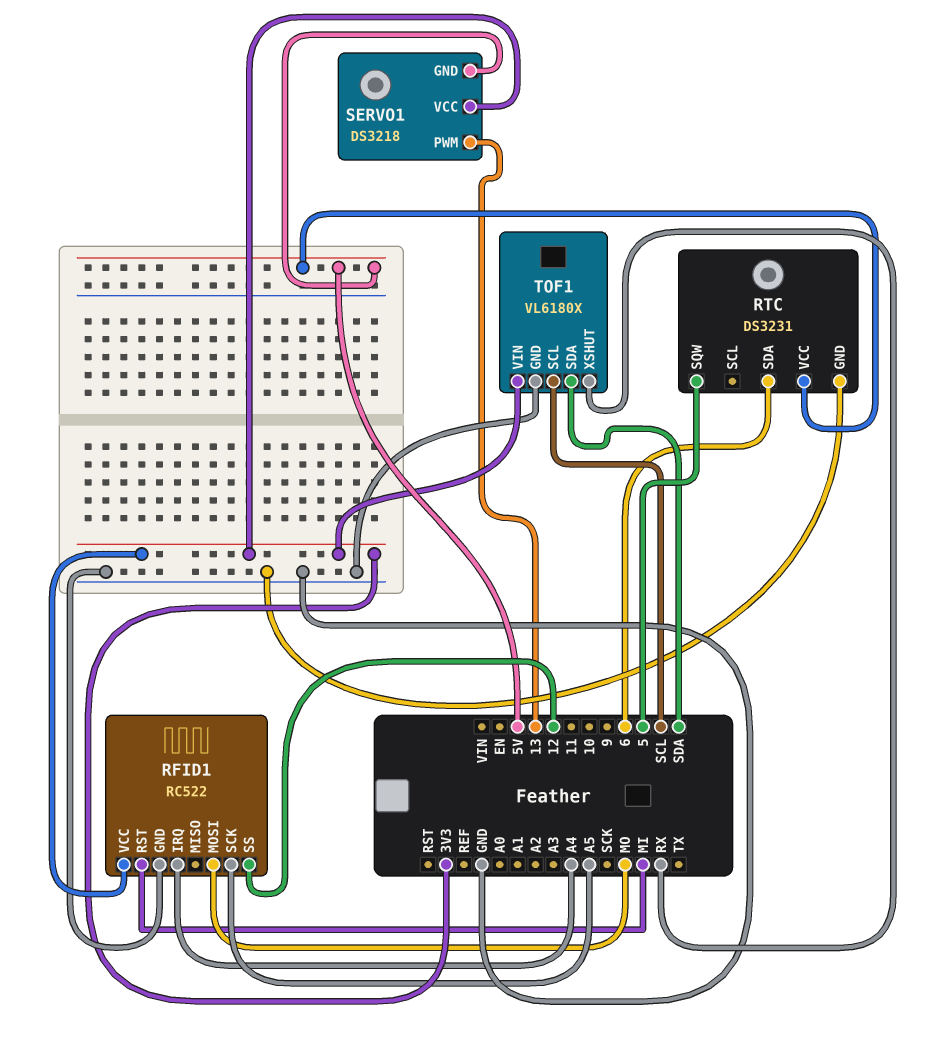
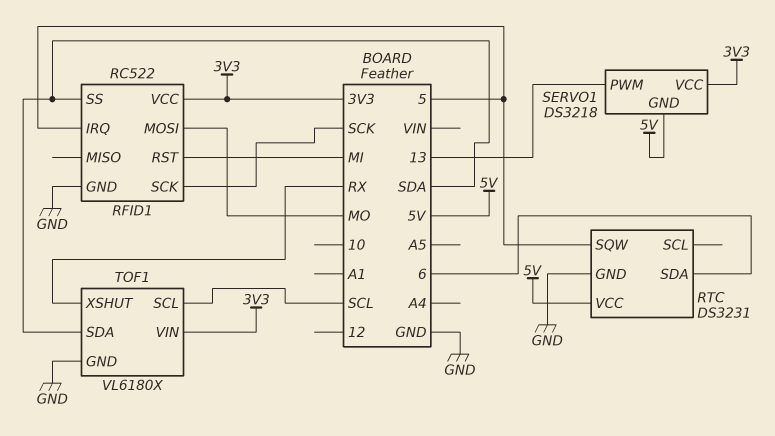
RFID1 pin IRQ: A4 -> 5
RFID1 pin SCK: A5 -> SCK
RFID1 pin SS: 12 -> SDA

